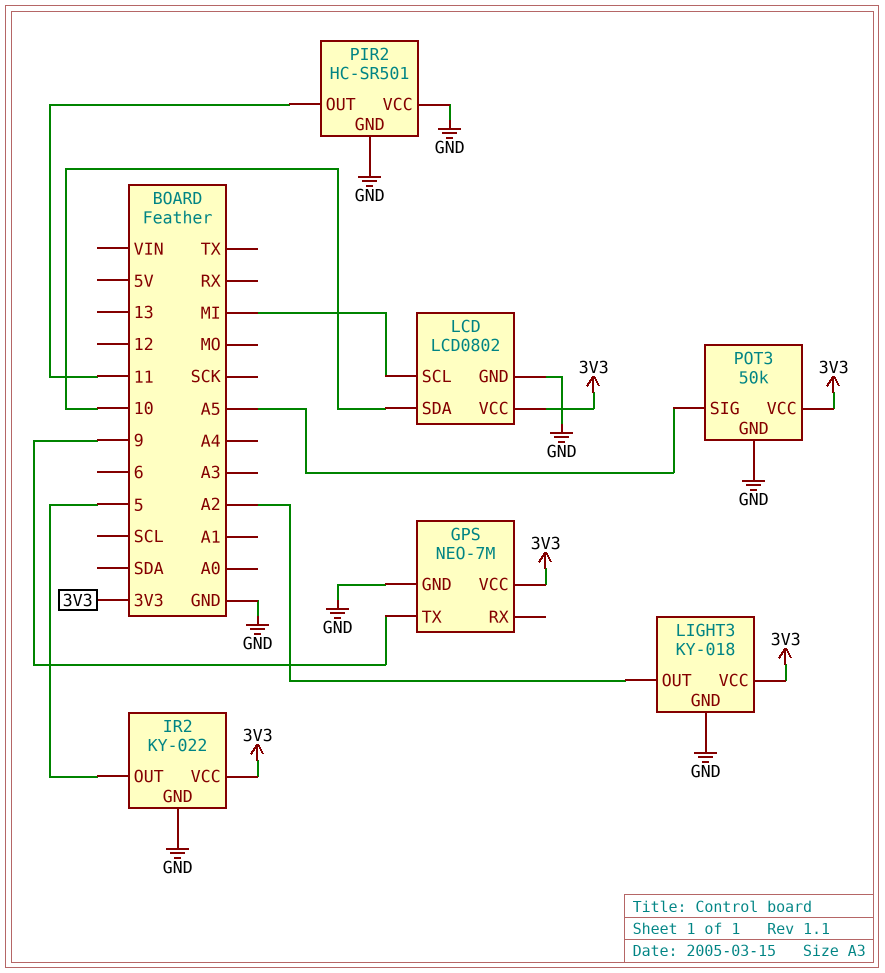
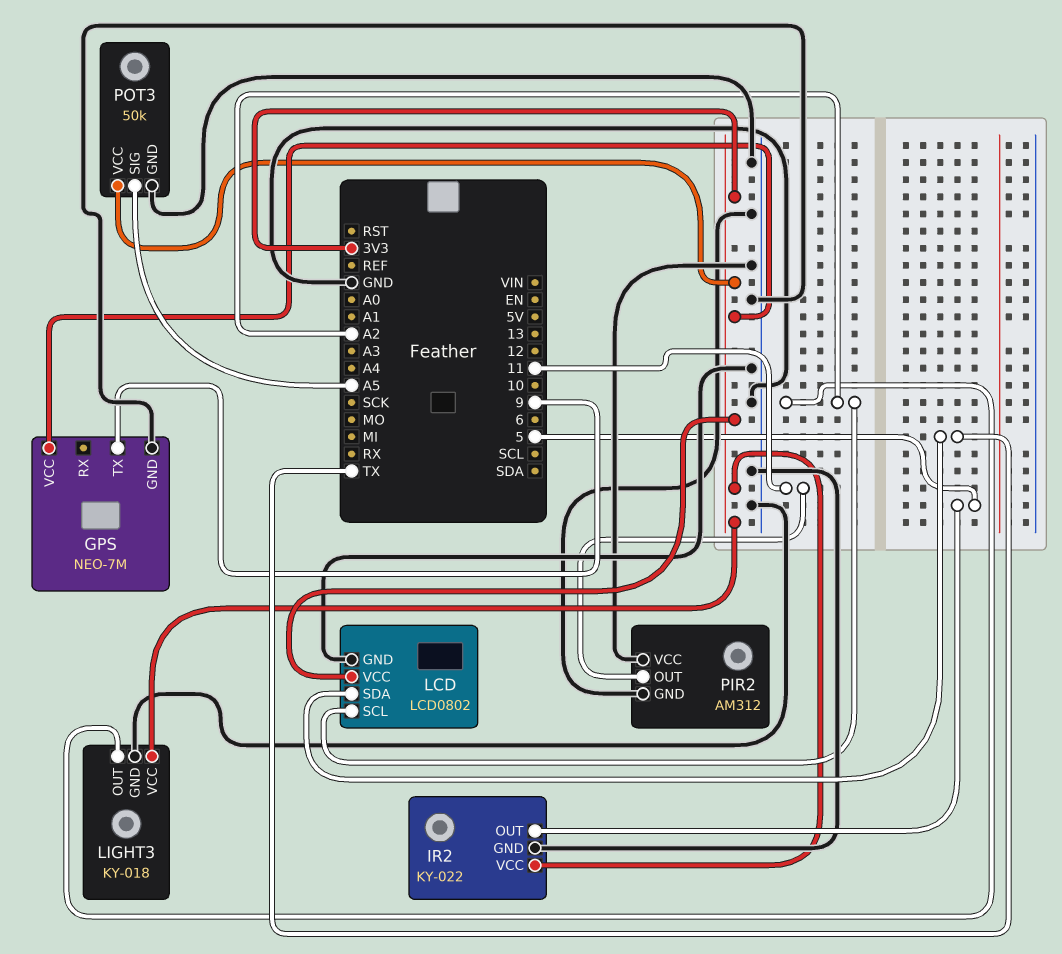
LCD pin SCL: MI -> A2
LCD pin SDA: 10 -> TX
PIR2: HC-SR501 -> AM312

